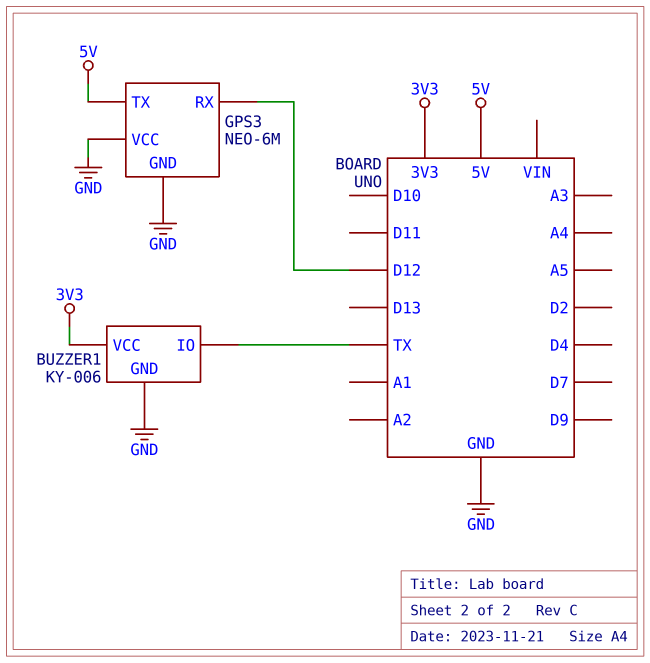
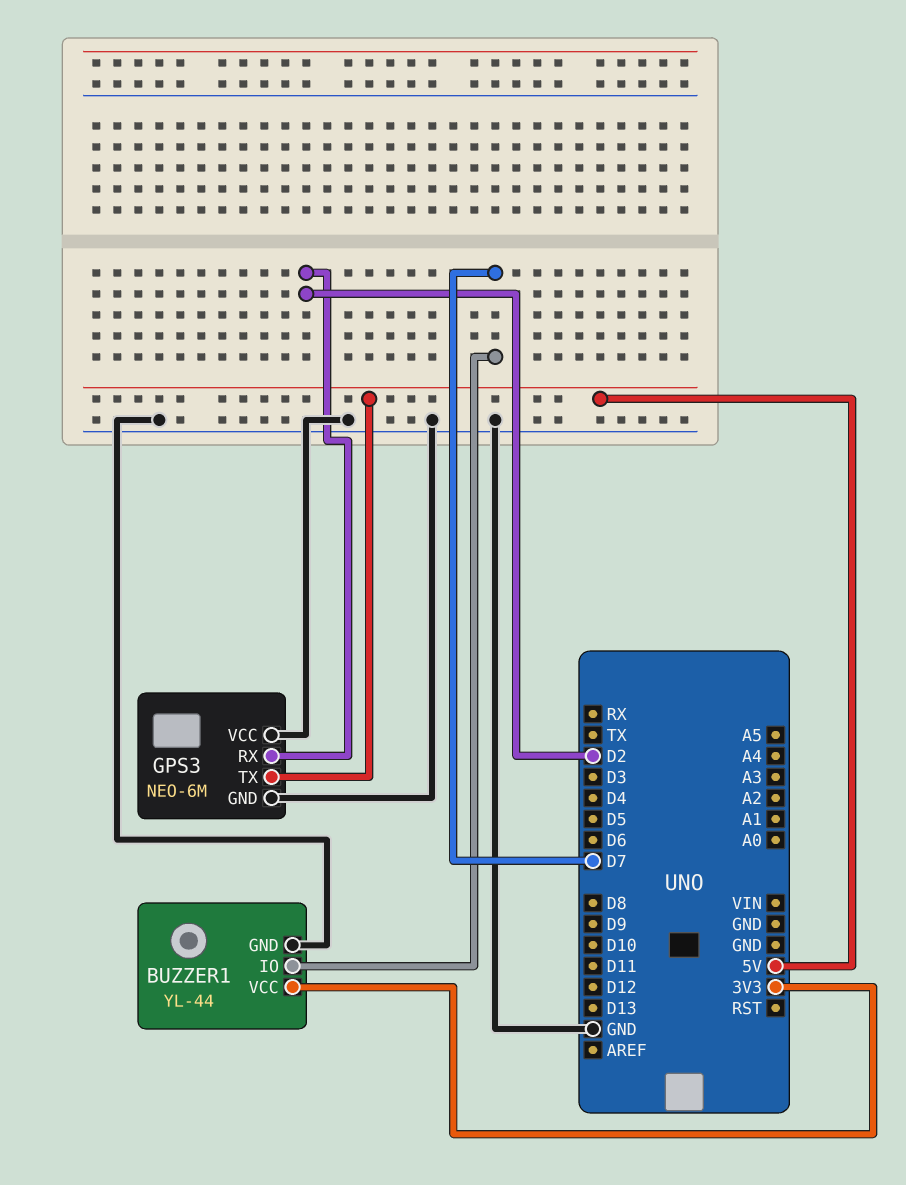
BUZZER1: KY-006 -> YL-44
BUZZER1 pin IO: TX -> D7
GPS3 pin RX: D12 -> D2

